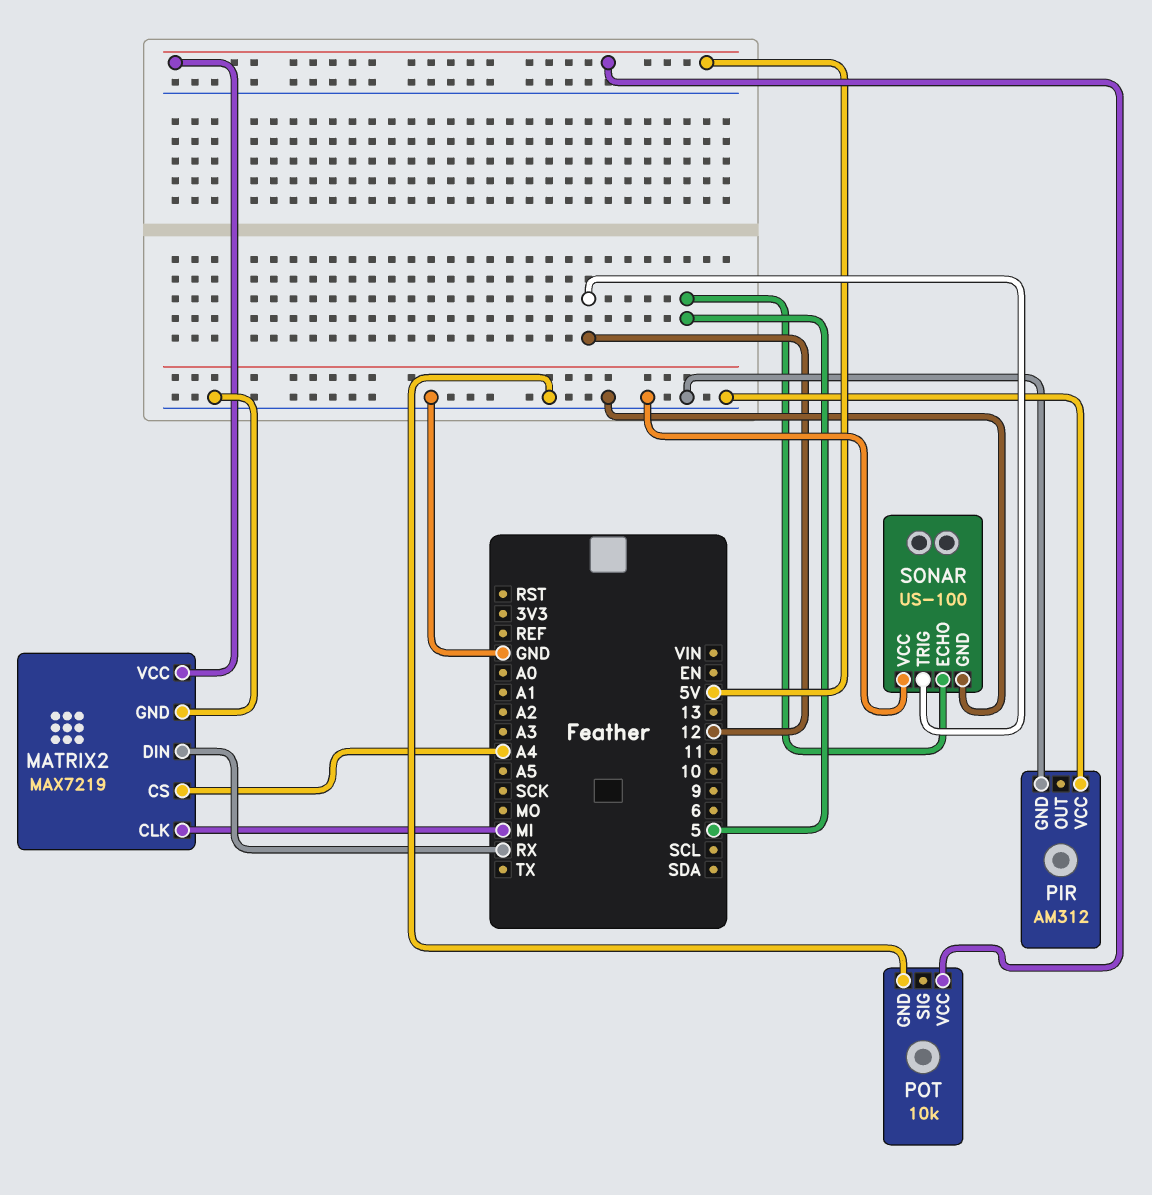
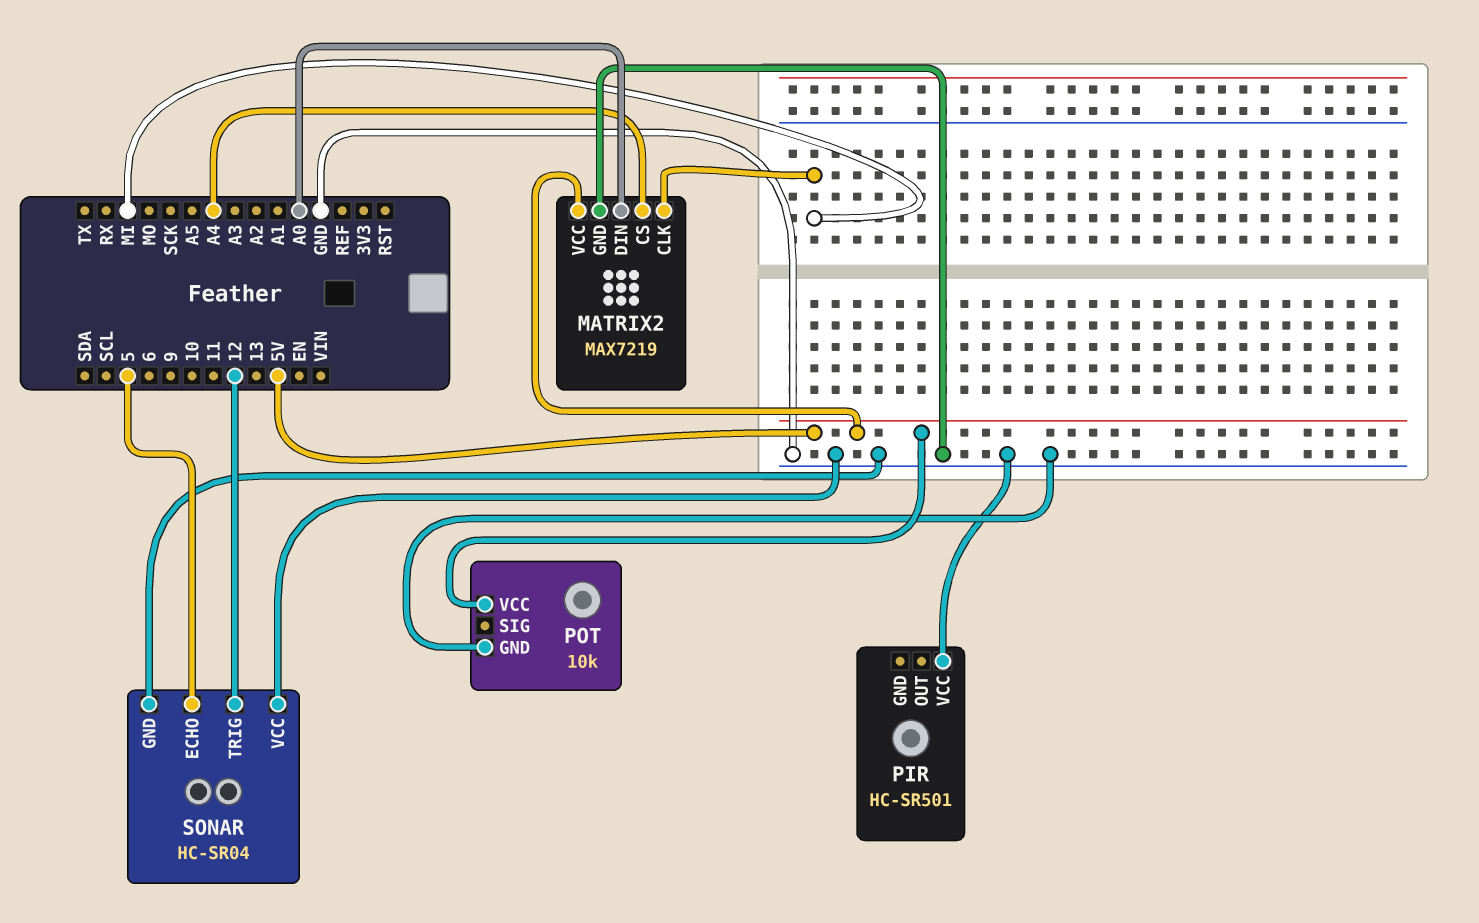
MATRIX2 pin DIN: RX -> A0
PIR: AM312 -> HC-SR501
PIR pin GND: GND -> none
SONAR: US-100 -> HC-SR04

